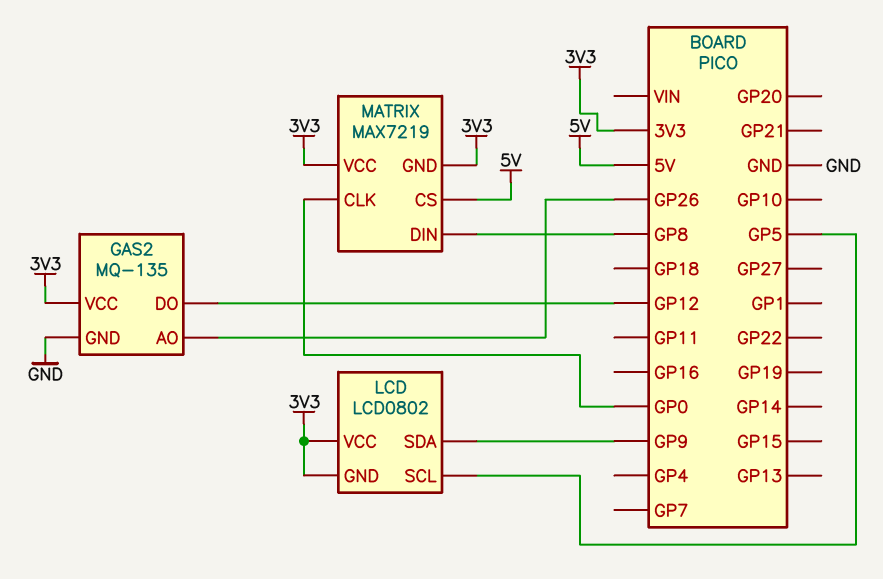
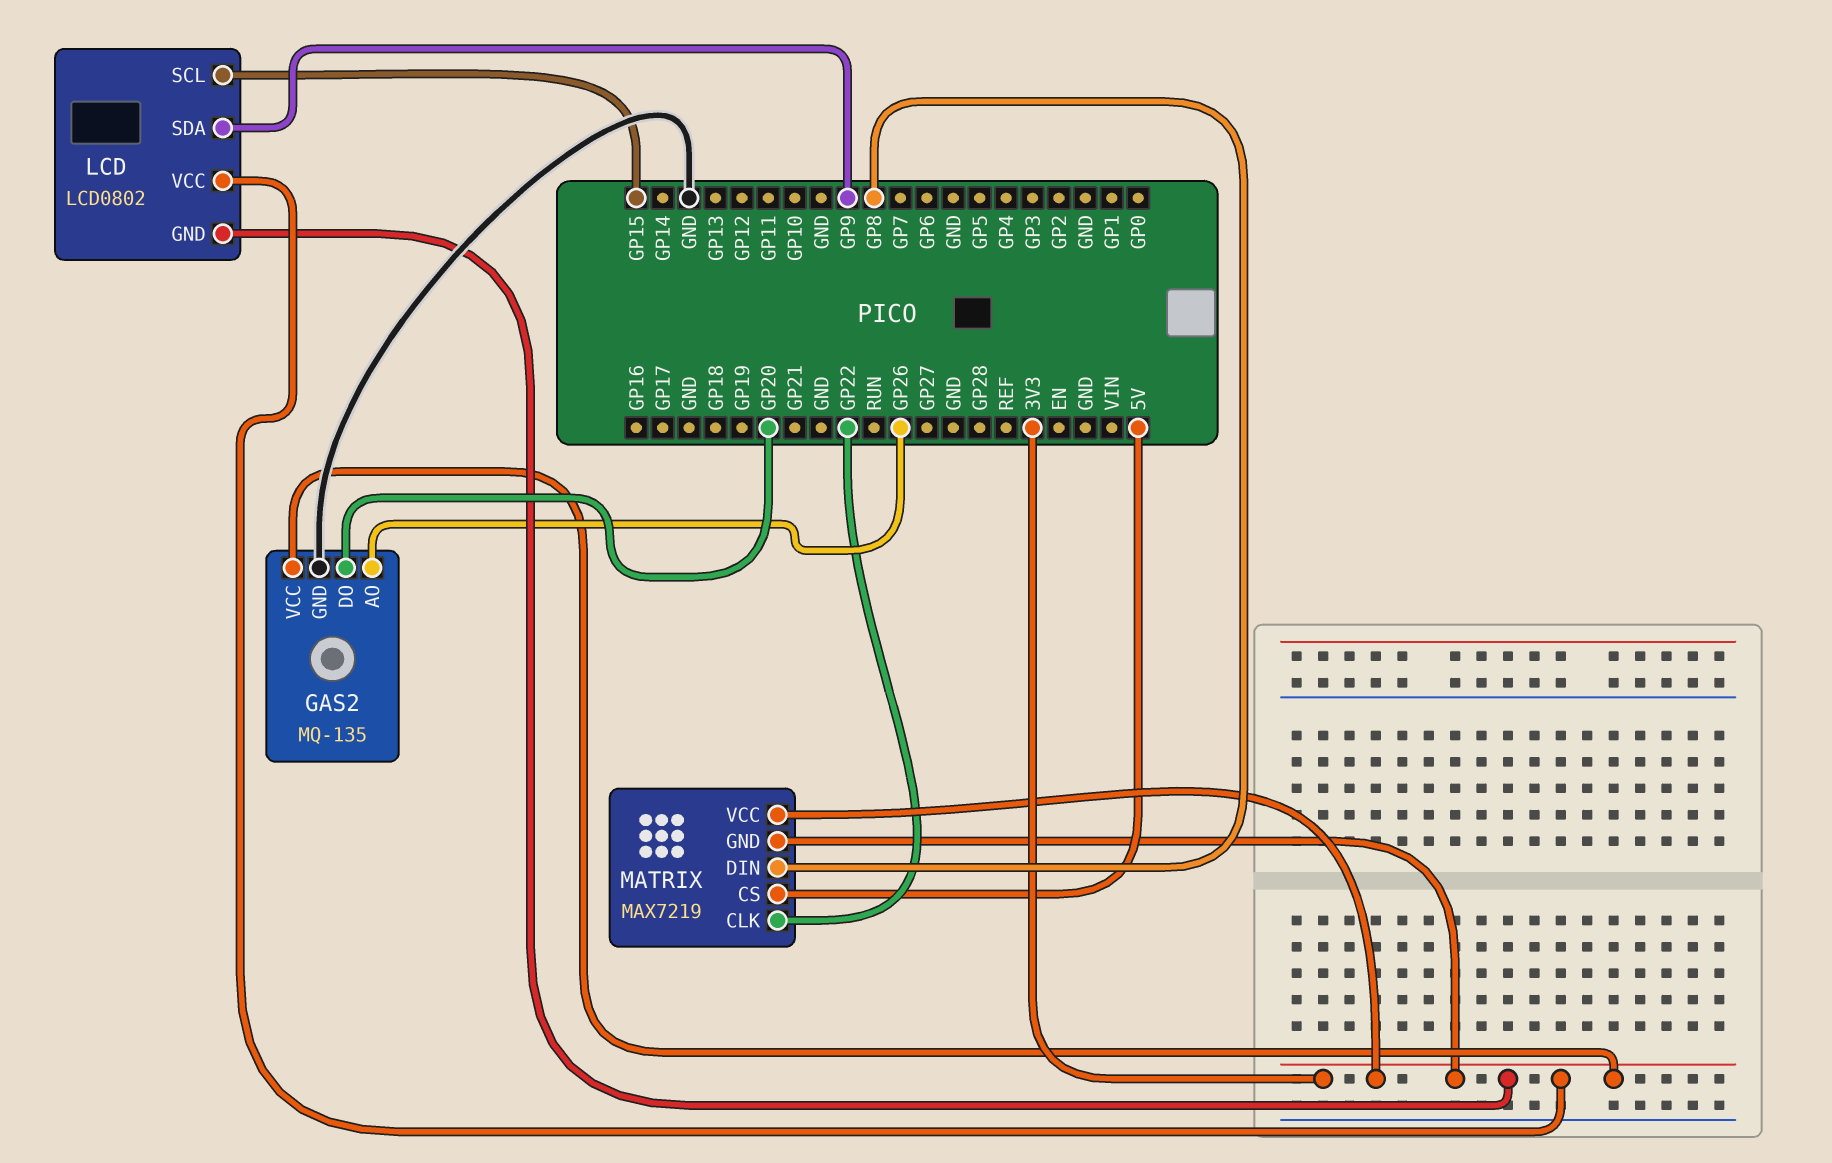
GAS2 pin DO: GP12 -> GP20
LCD pin SCL: GP5 -> GP15
MATRIX pin CLK: GP0 -> GP22

